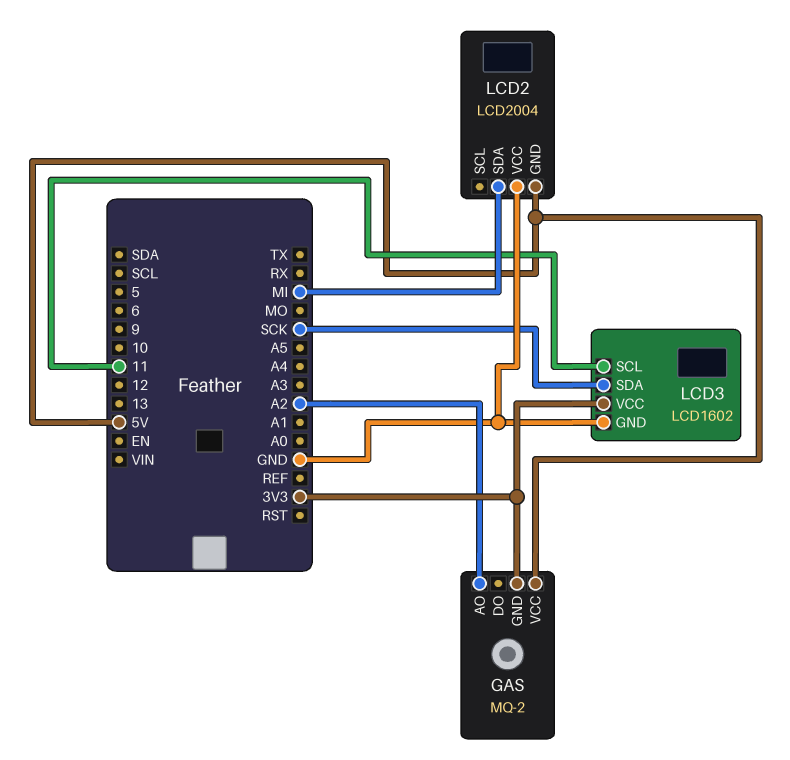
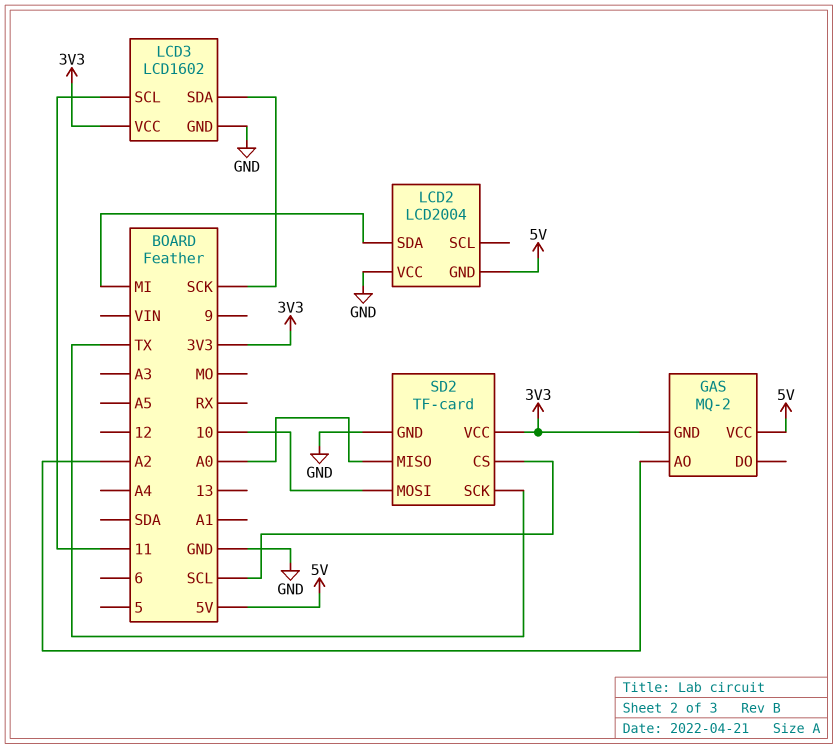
SD2: none -> TF-card
SD2 pin CS: none -> SCL
SD2 pin GND: none -> GND
SD2 pin MISO: none -> A0
SD2 pin MOSI: none -> 10
SD2 pin SCK: none -> TX
SD2 pin VCC: none -> 3V3

